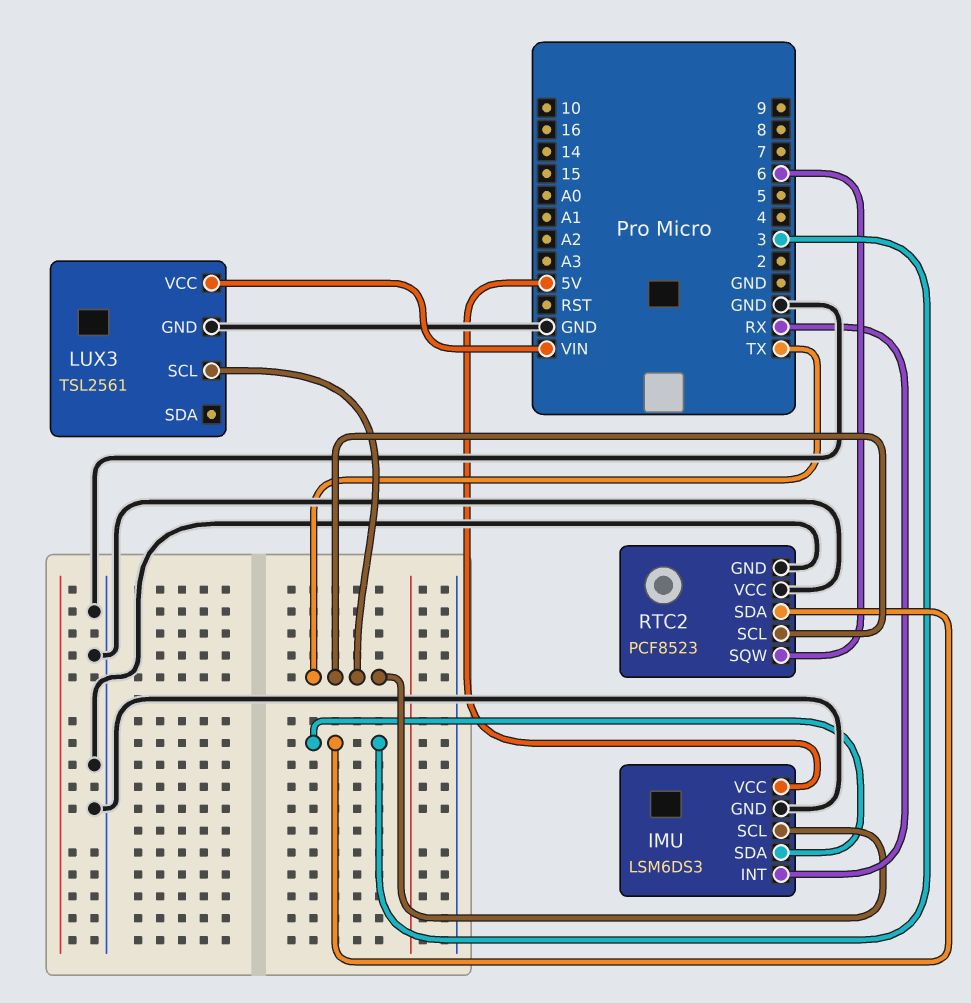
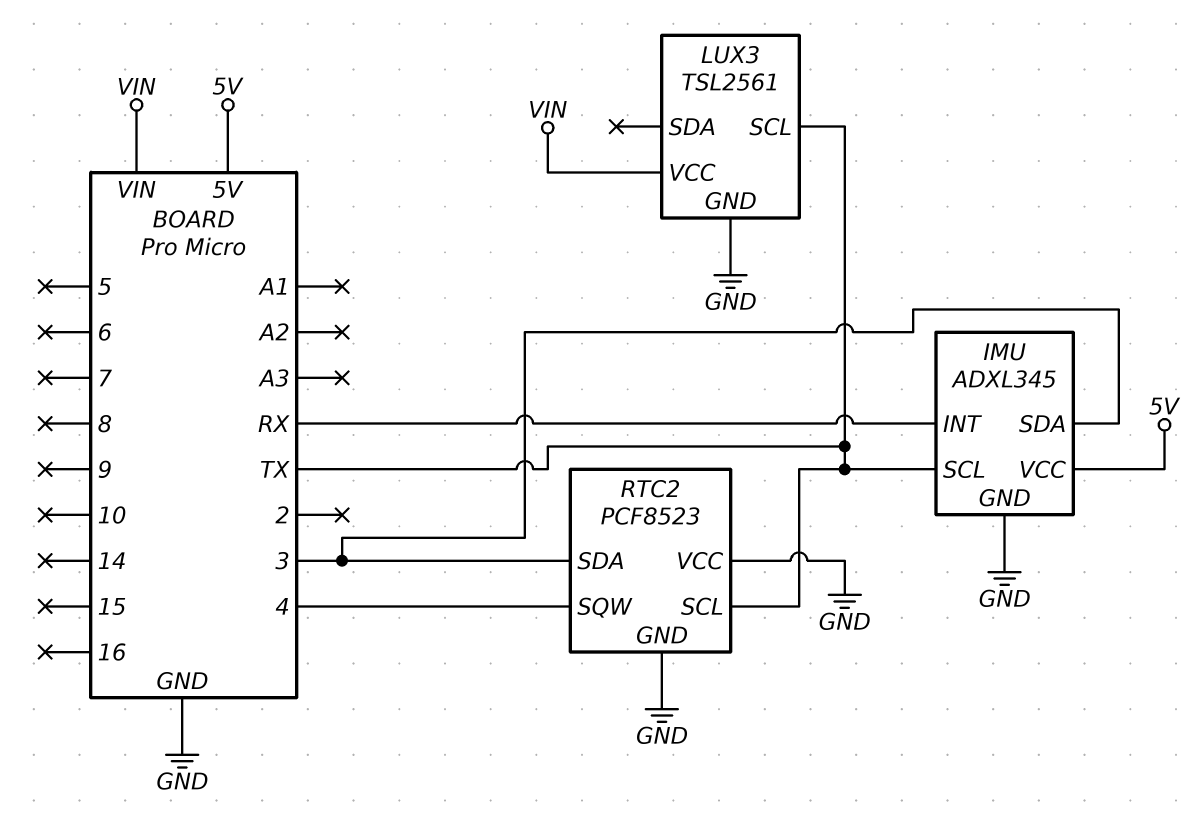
IMU: LSM6DS3 -> ADXL345
RTC2 pin SQW: 6 -> 4

